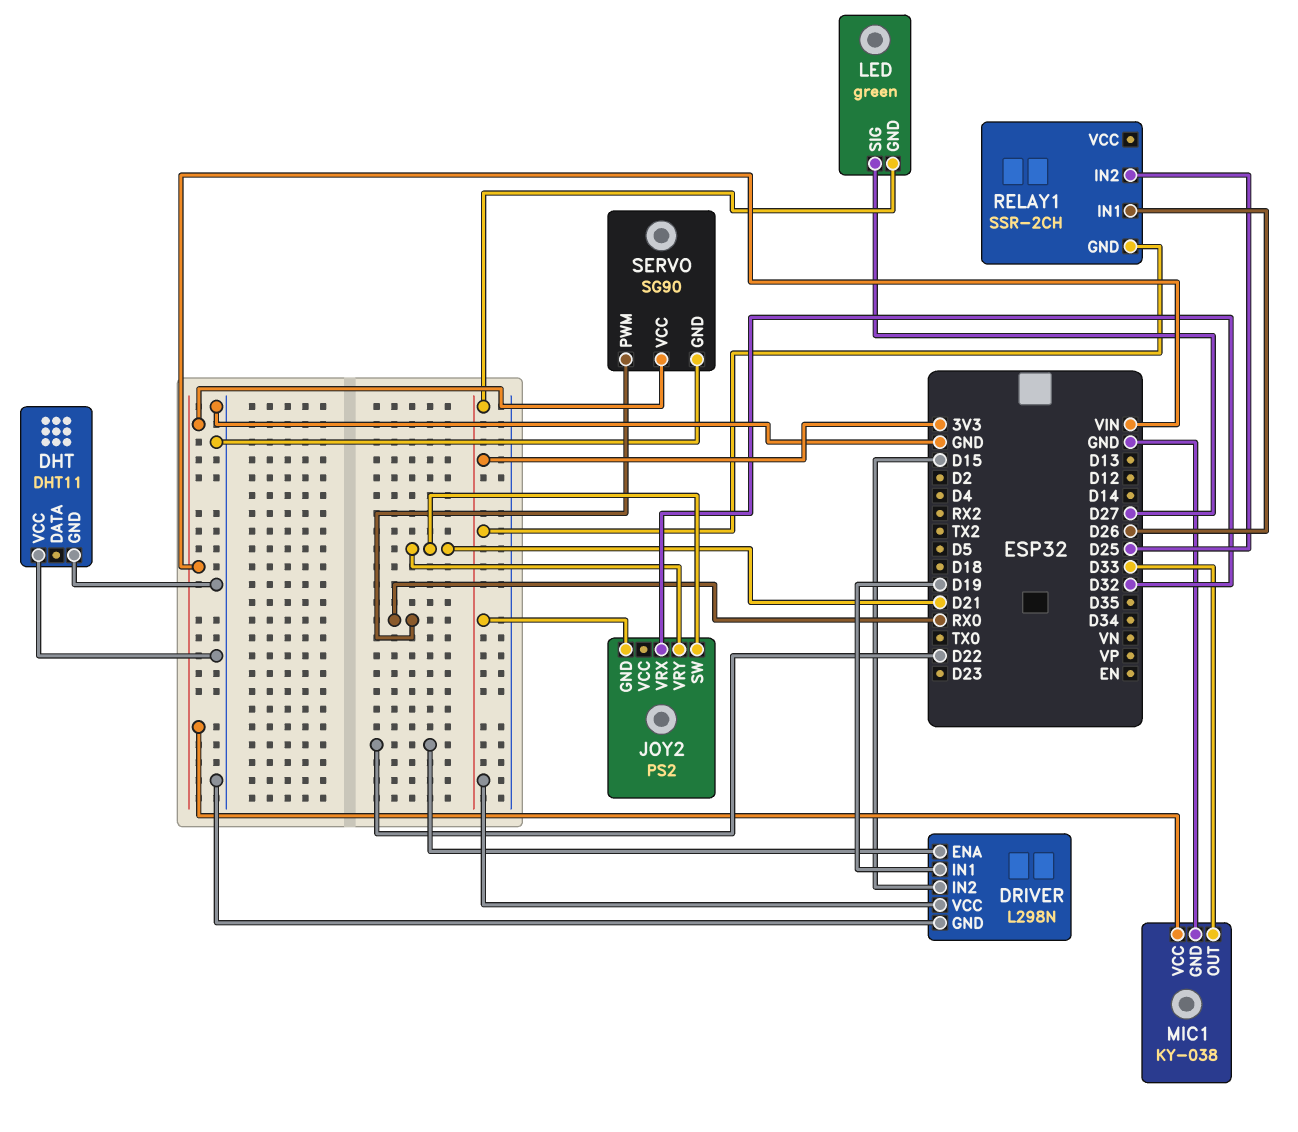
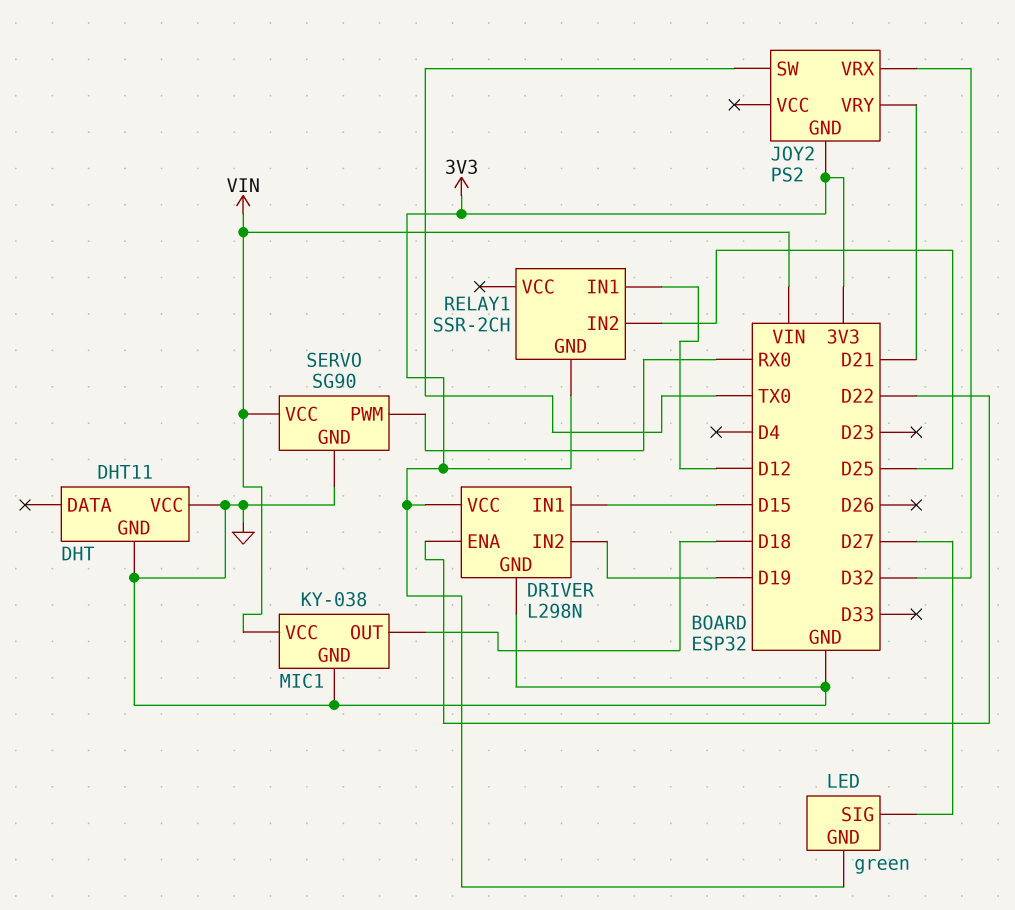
DRIVER pin IN1: D19 -> D15
DRIVER pin IN2: D15 -> D19
JOY2 pin SW: D21 -> TX0
MIC1 pin OUT: D33 -> D18
RELAY1 pin IN1: D26 -> D12

